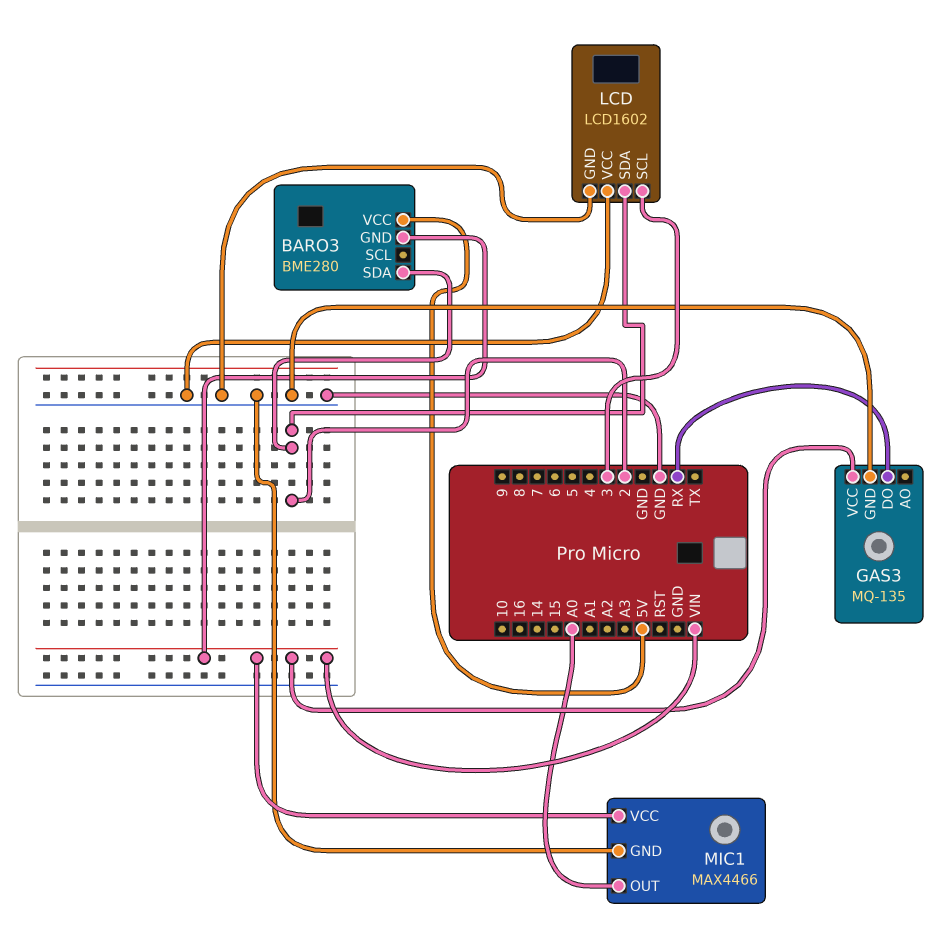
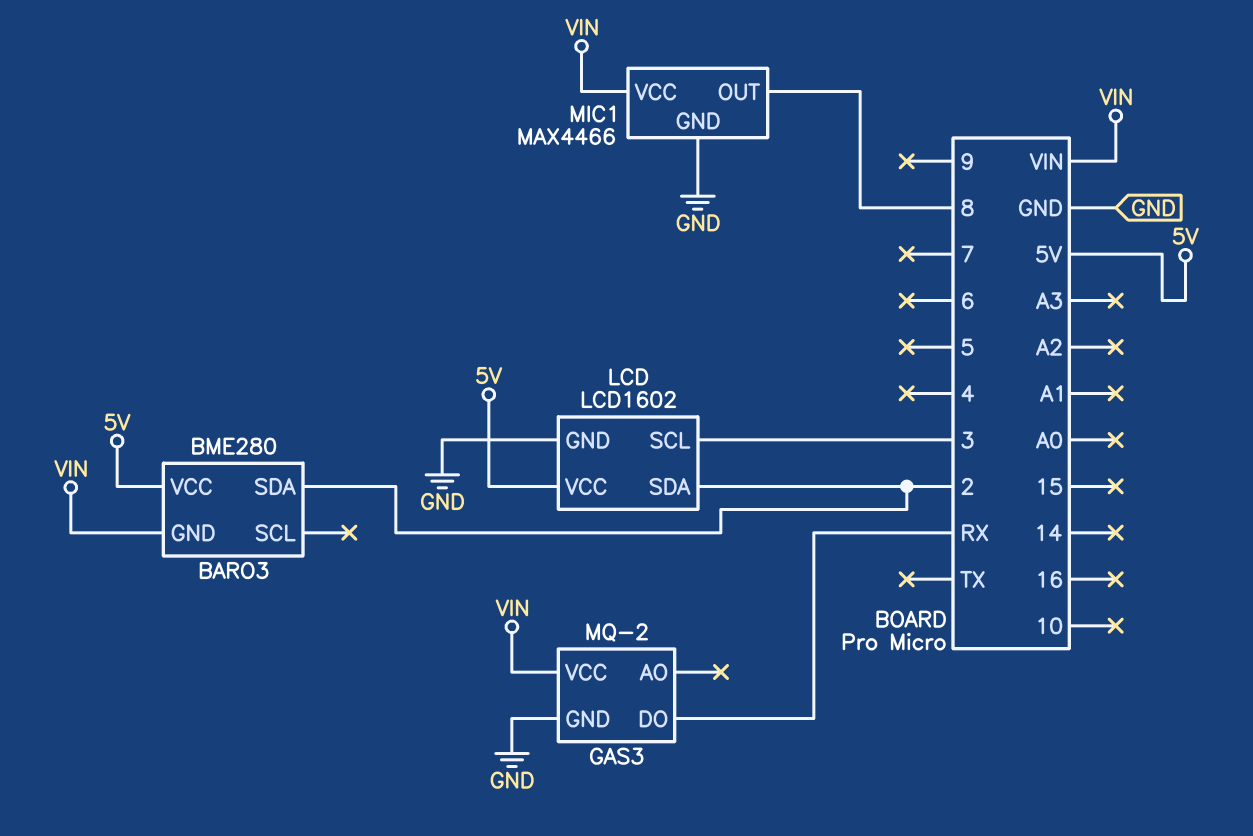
GAS3: MQ-135 -> MQ-2
LCD pin VCC: GND -> 5V
MIC1 pin OUT: A0 -> 8

